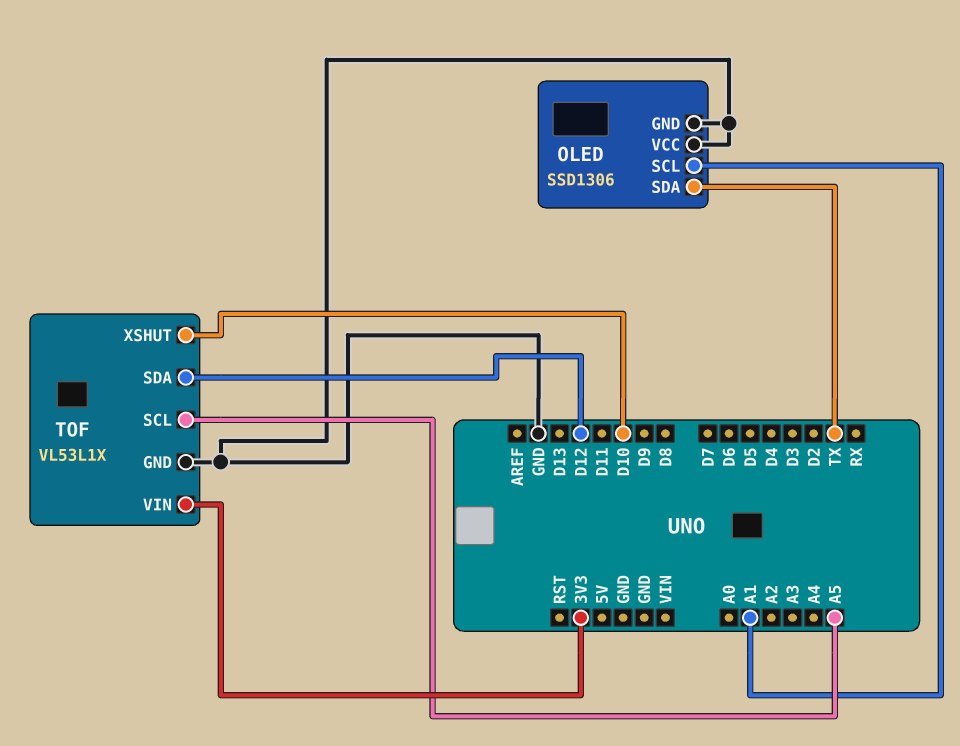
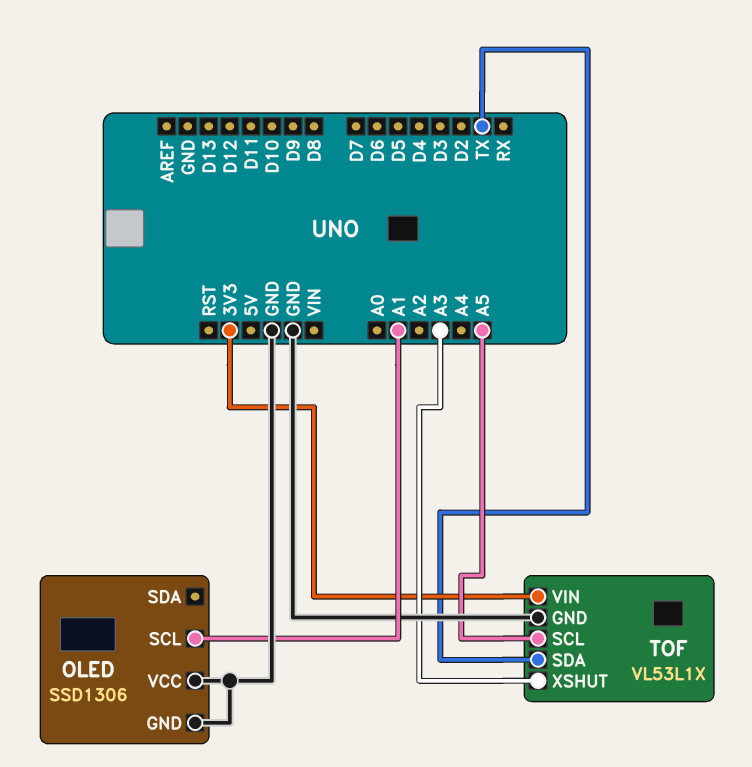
OLED pin SDA: TX -> none
TOF pin SDA: D12 -> TX
TOF pin XSHUT: D10 -> A3

